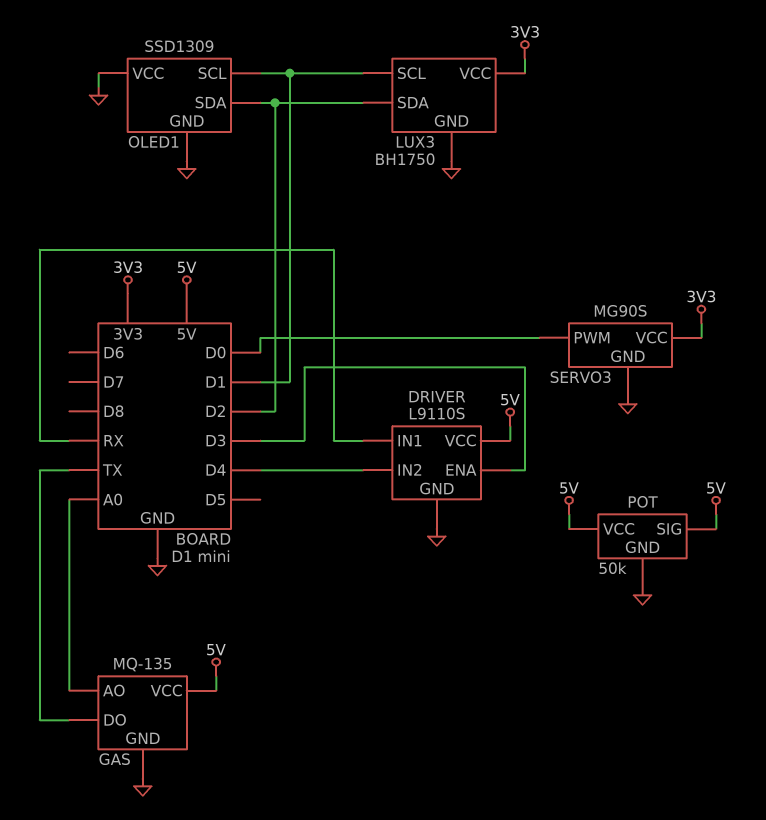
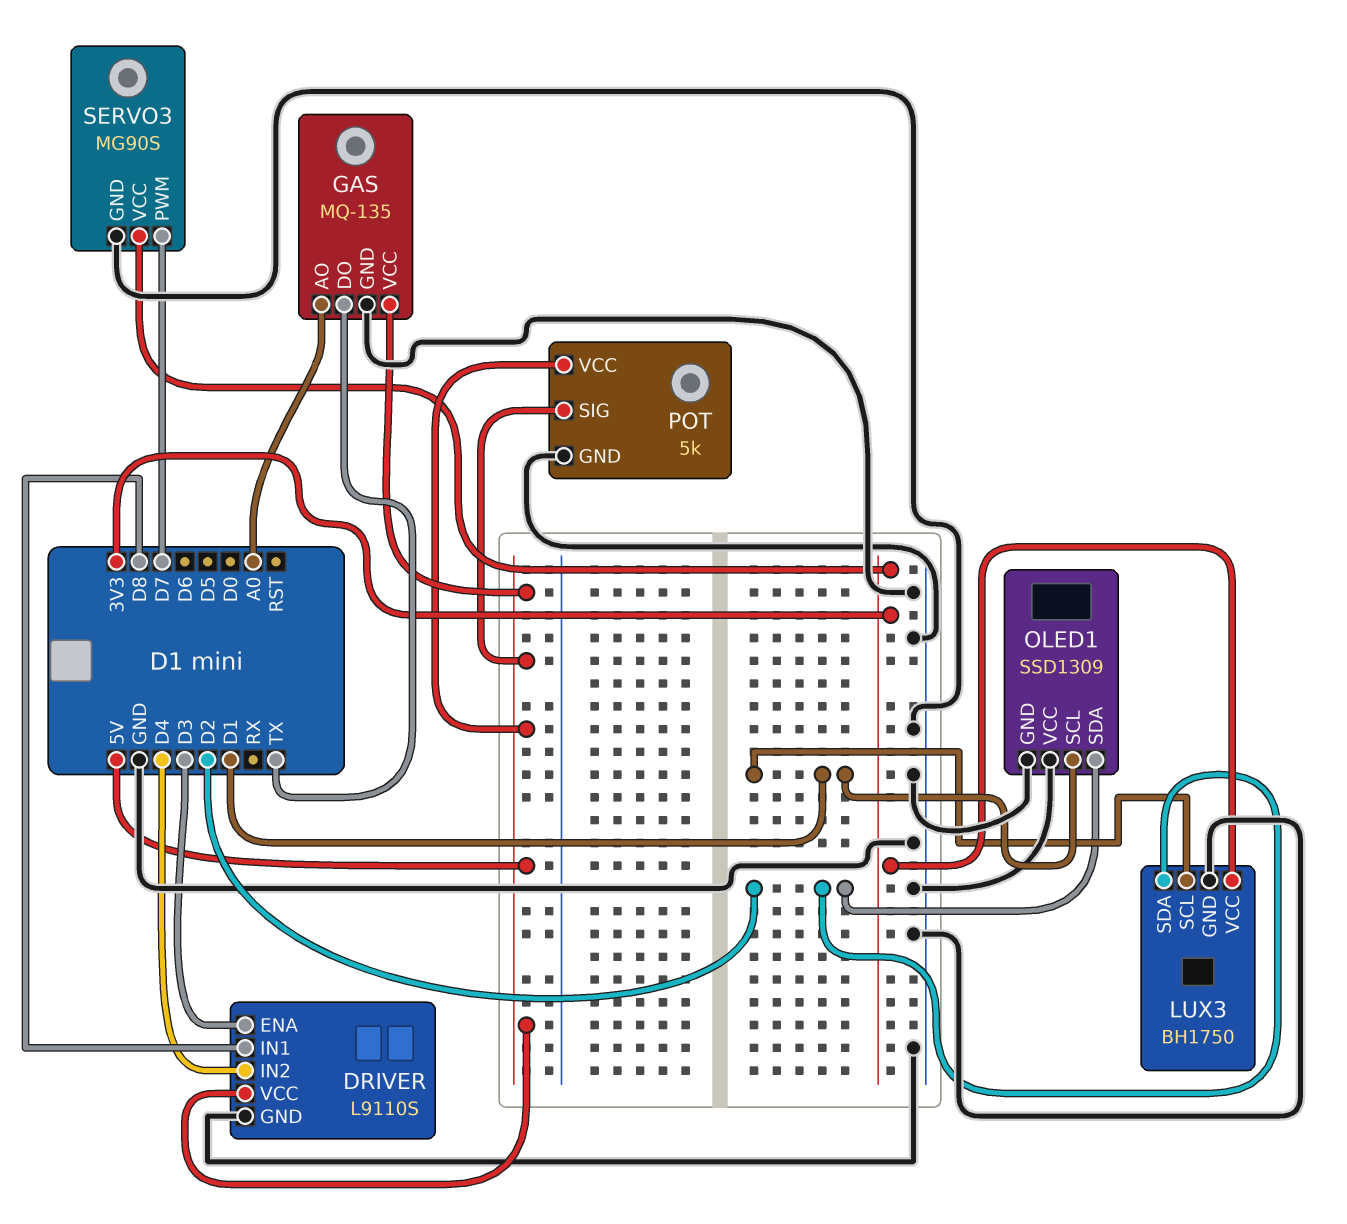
DRIVER pin IN1: RX -> D8
POT: 50k -> 5k
SERVO3 pin PWM: D0 -> D7

